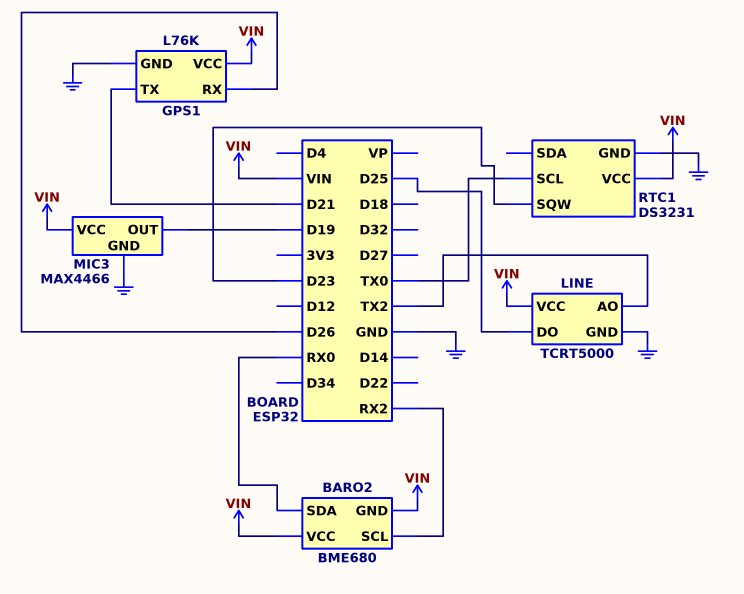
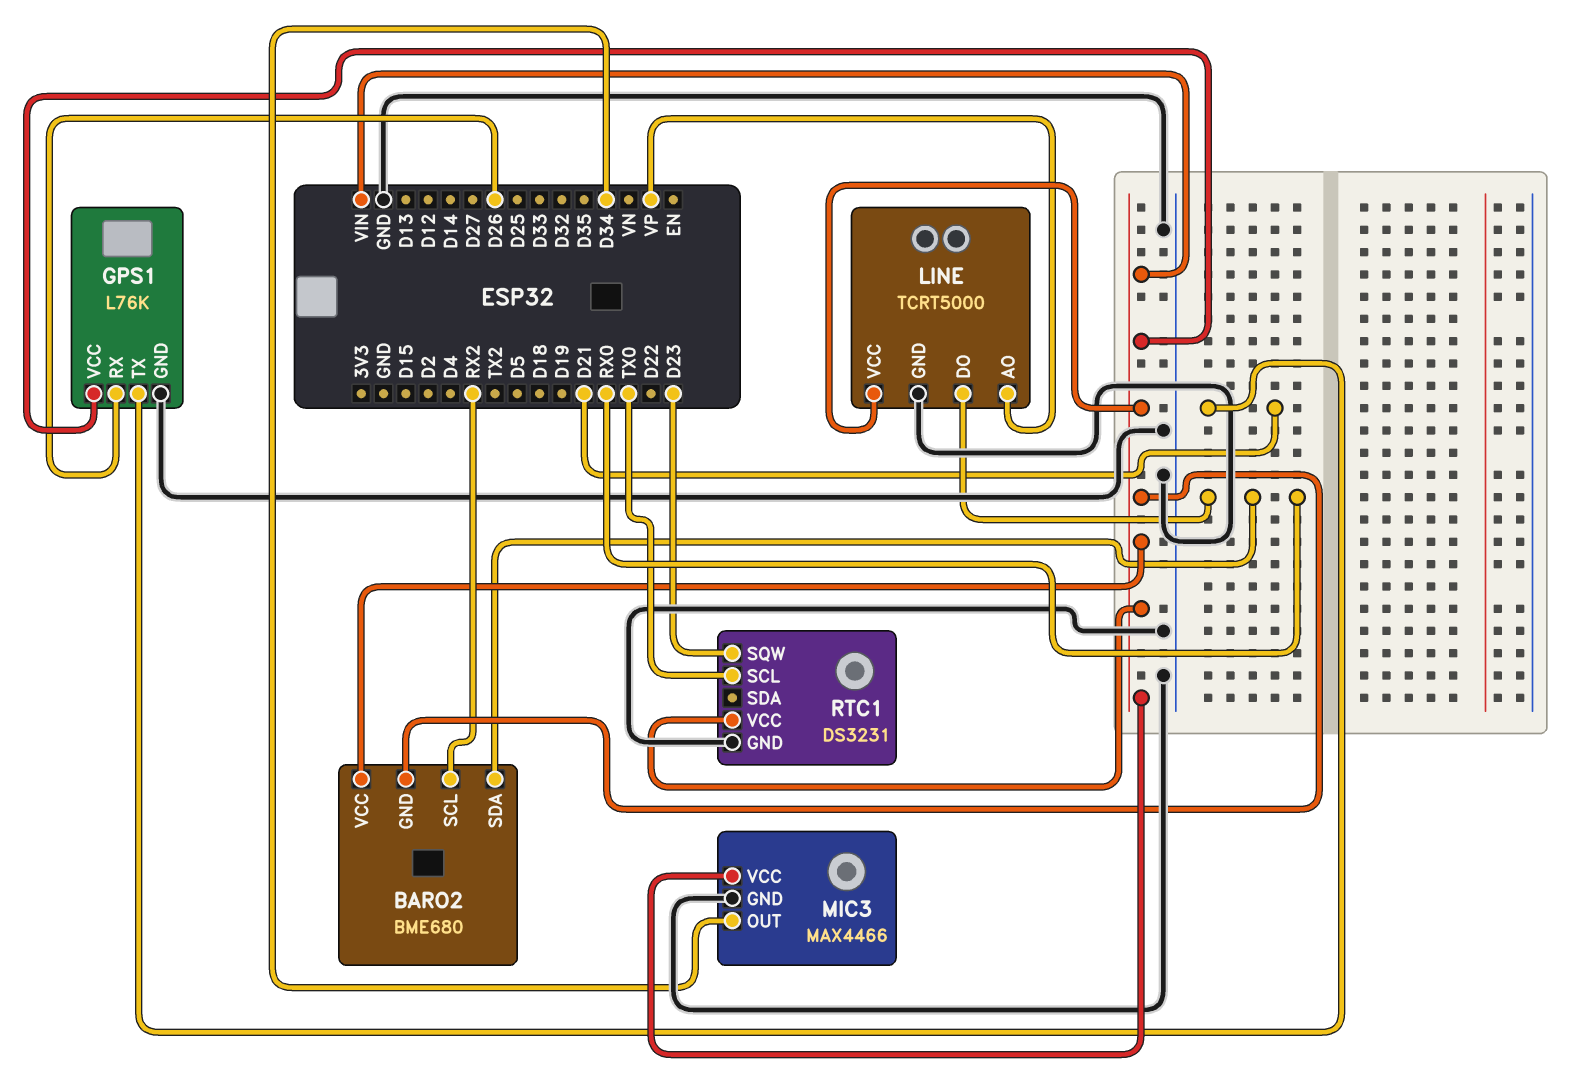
LINE pin AO: TX2 -> VP
LINE pin DO: D25 -> RX0
MIC3 pin OUT: D19 -> D34

